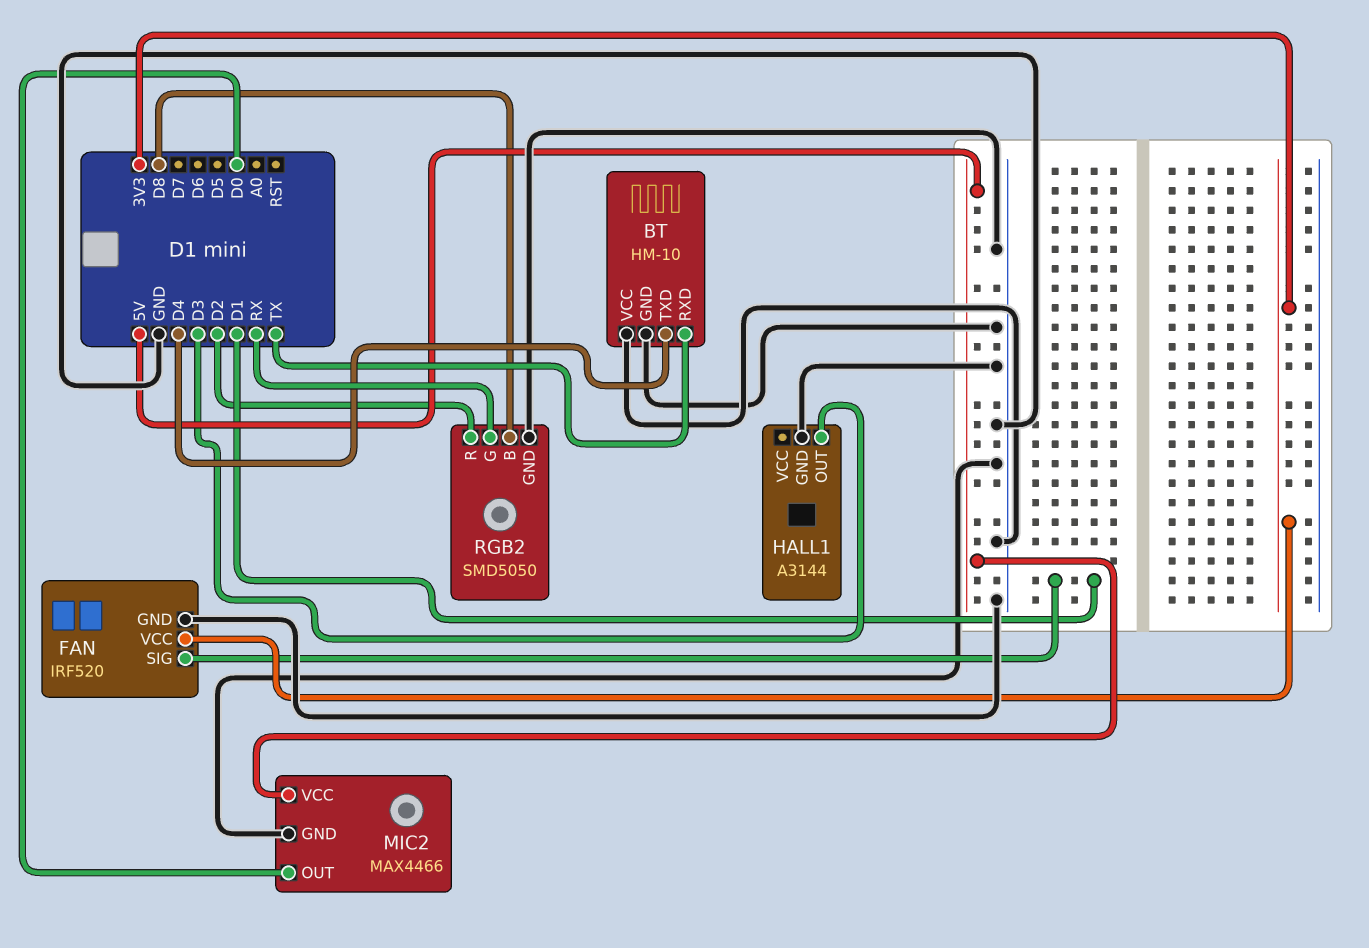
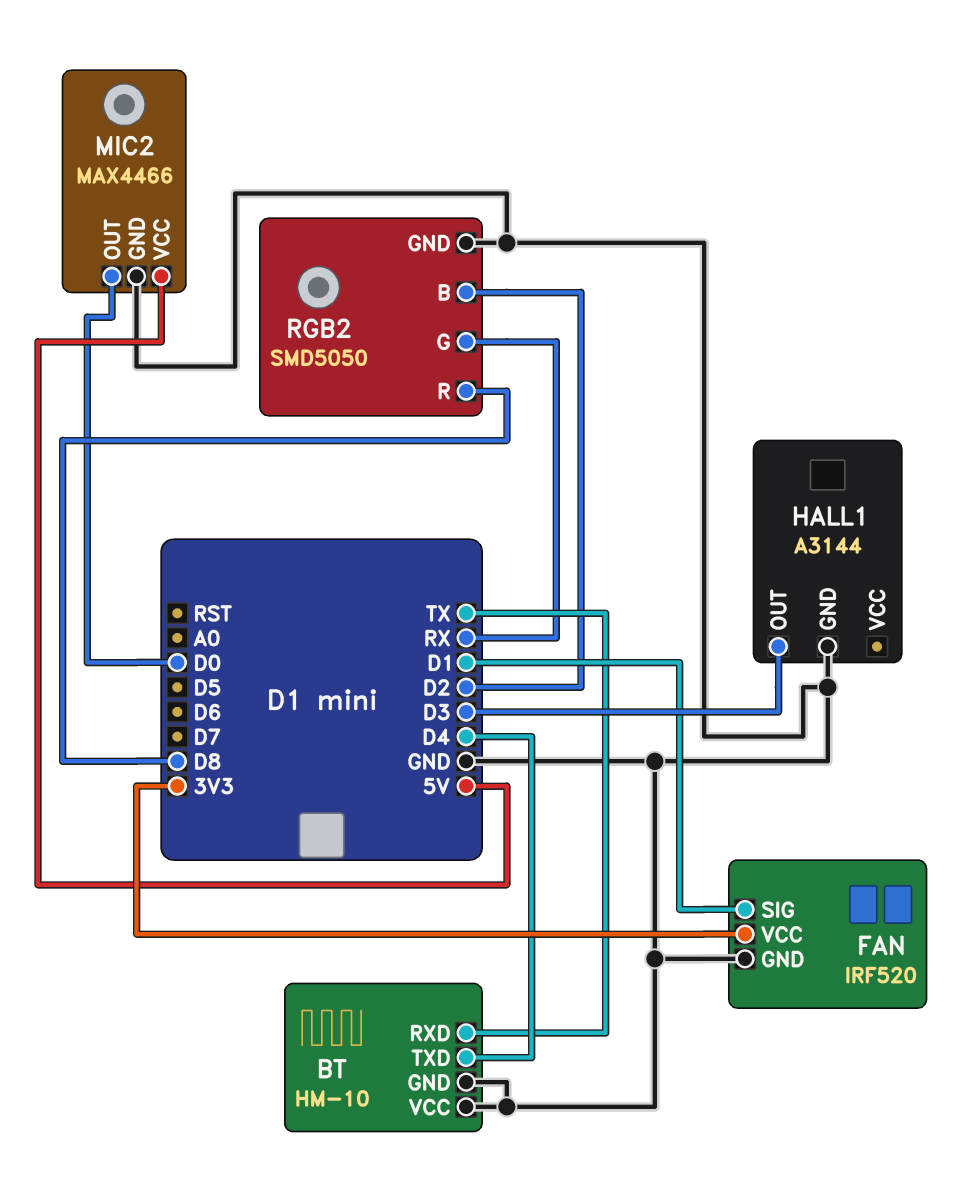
RGB2 pin B: D8 -> D2
RGB2 pin R: D2 -> D8

